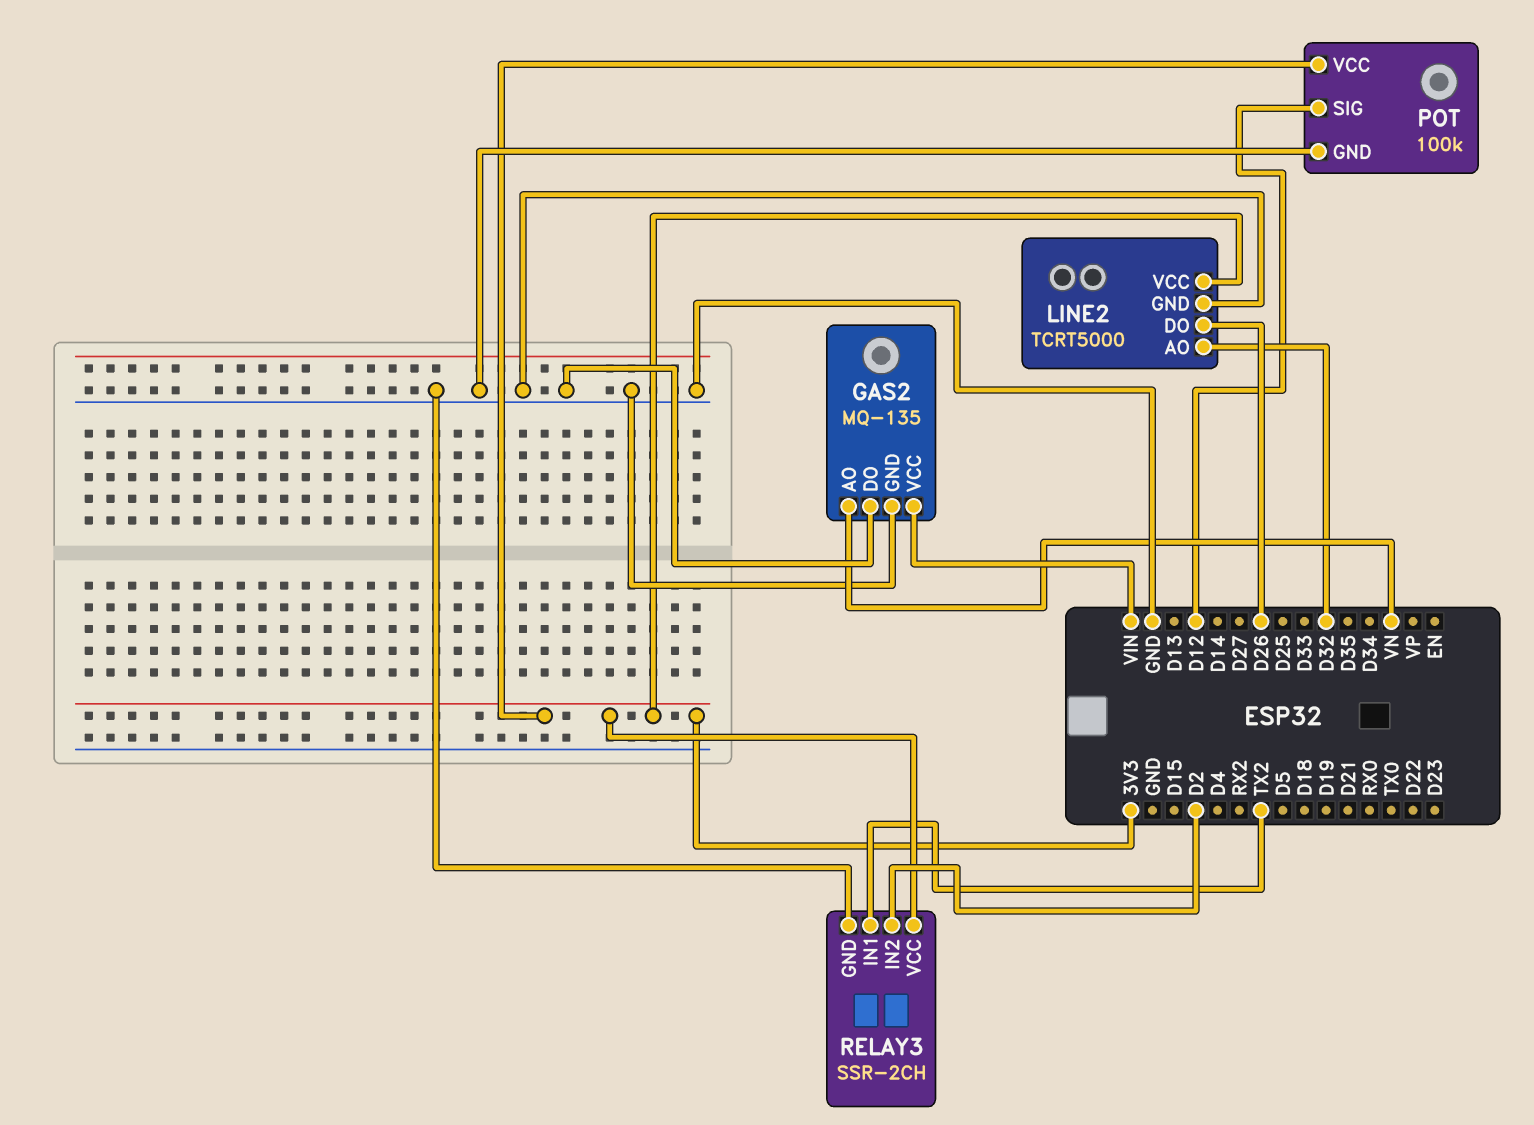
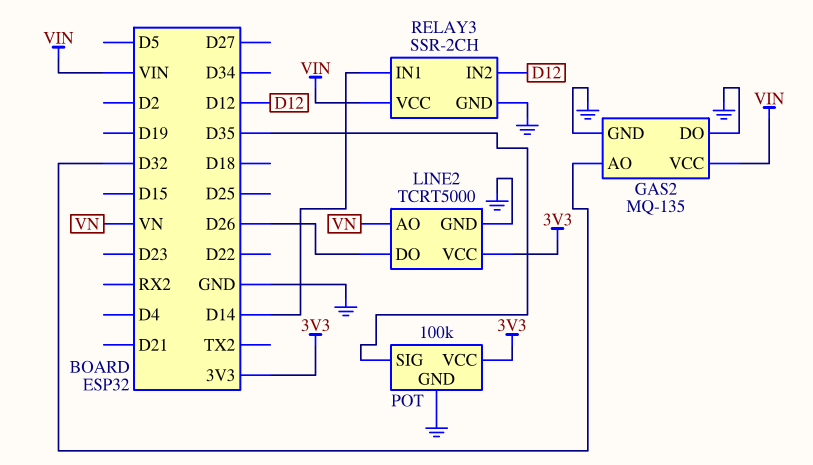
GAS2 pin AO: VN -> D32
LINE2 pin AO: D32 -> VN
POT pin SIG: D12 -> D35
RELAY3 pin IN1: TX2 -> D14
RELAY3 pin IN2: D2 -> D12
RELAY3 pin VCC: 3V3 -> VIN

